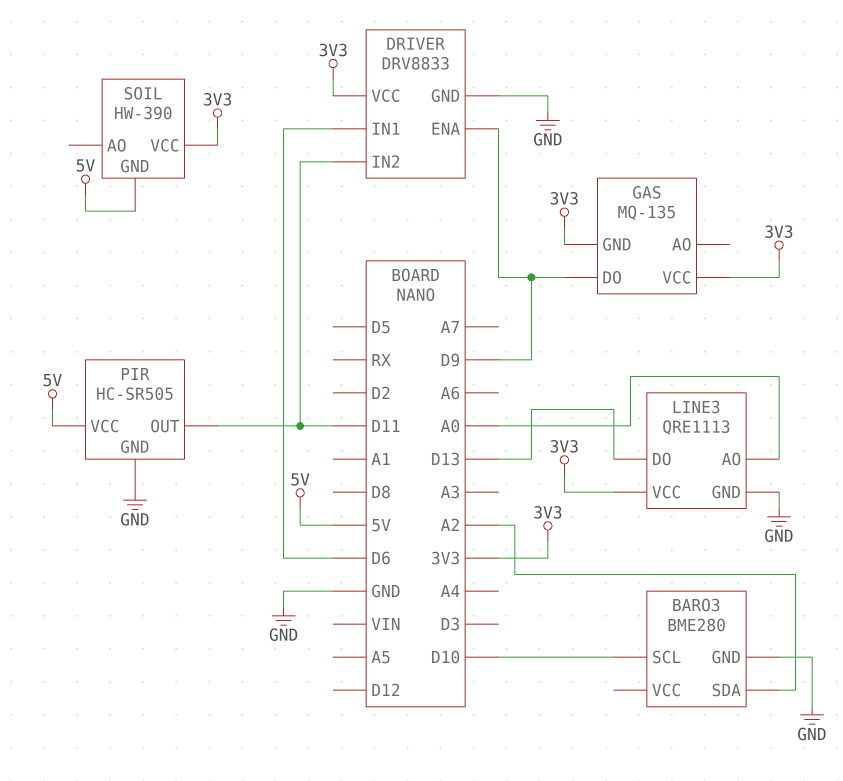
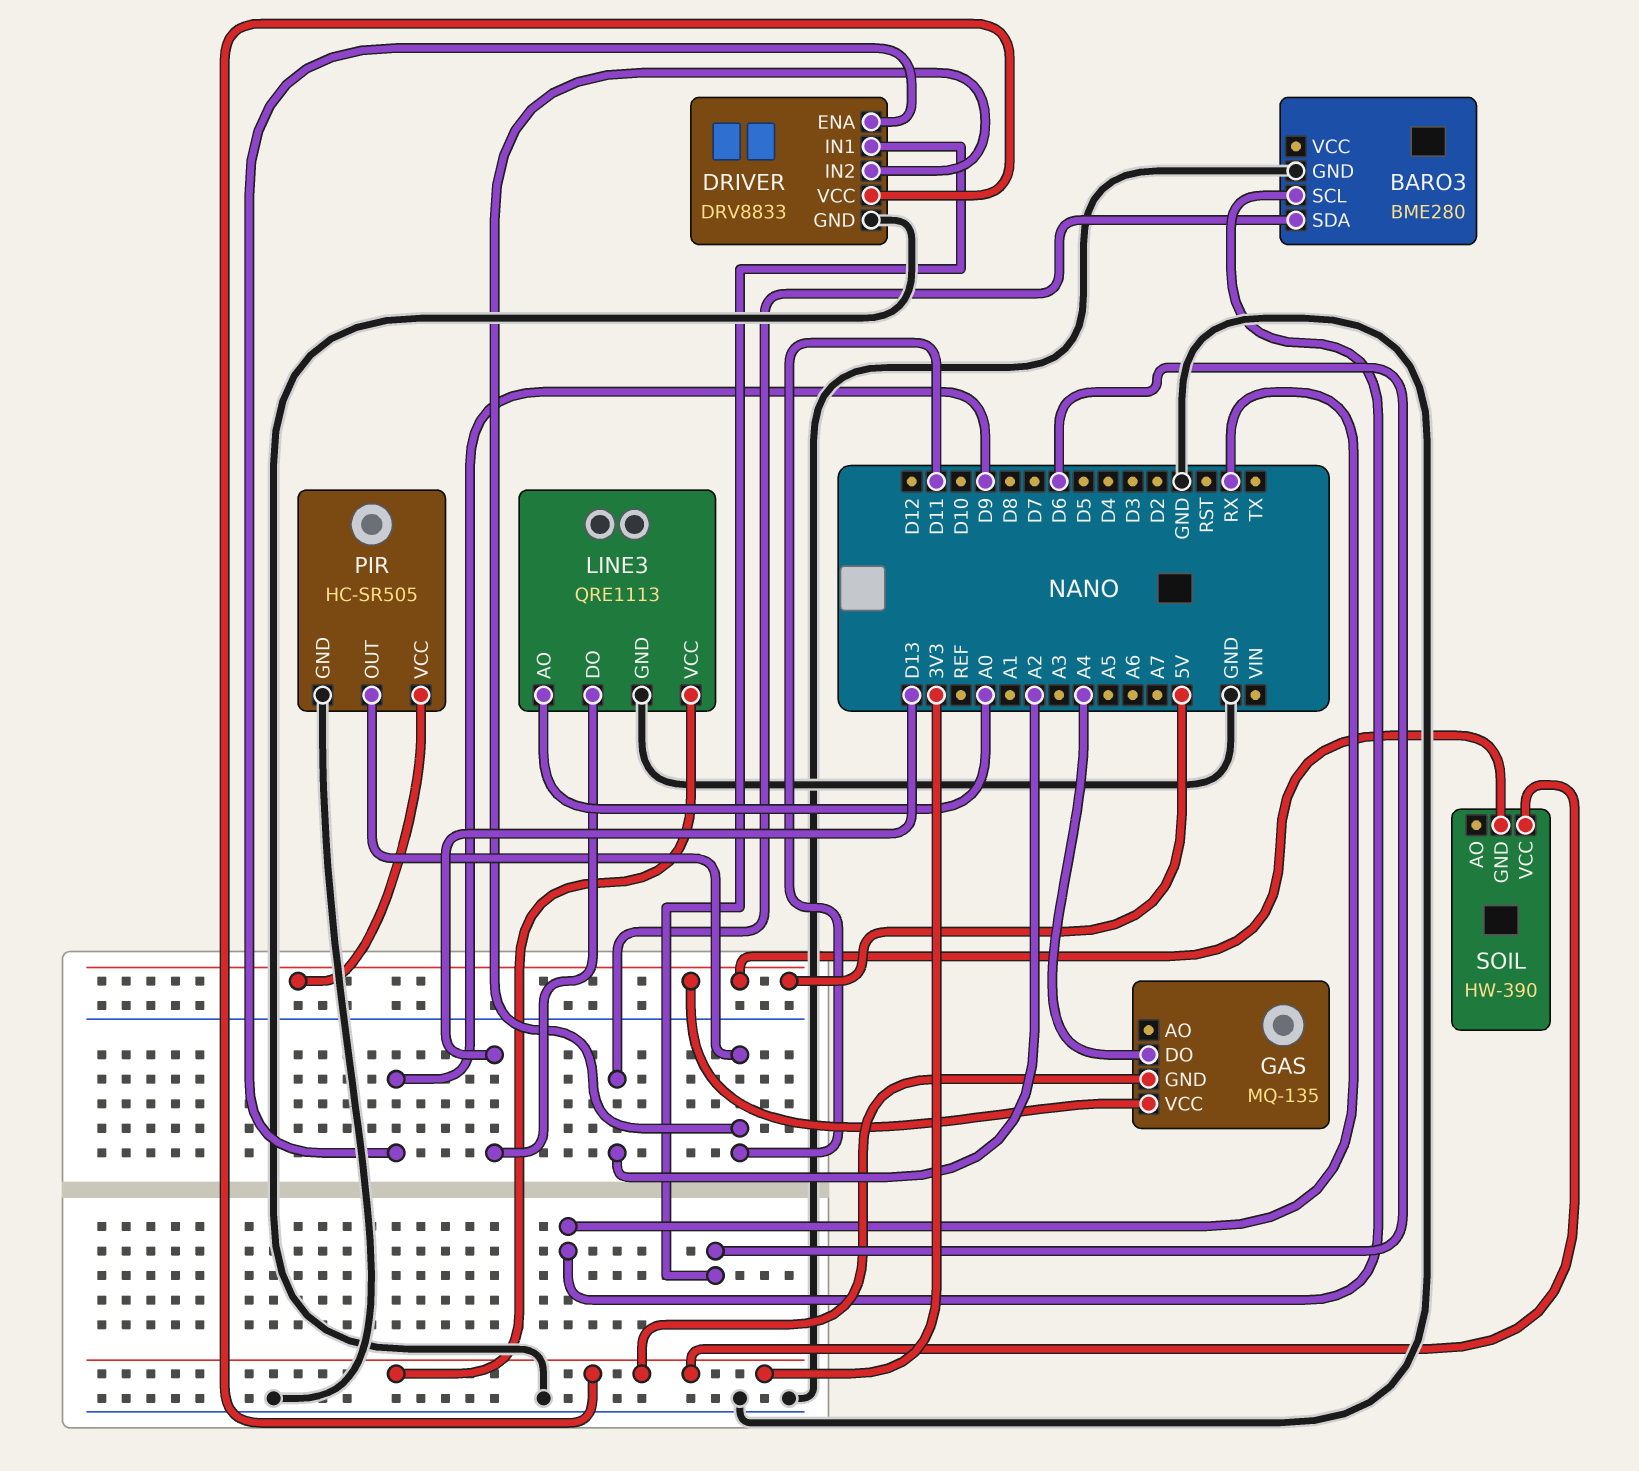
BARO3 pin SCL: D10 -> RX
GAS pin DO: D9 -> A4
GAS pin VCC: 3V3 -> 5V

